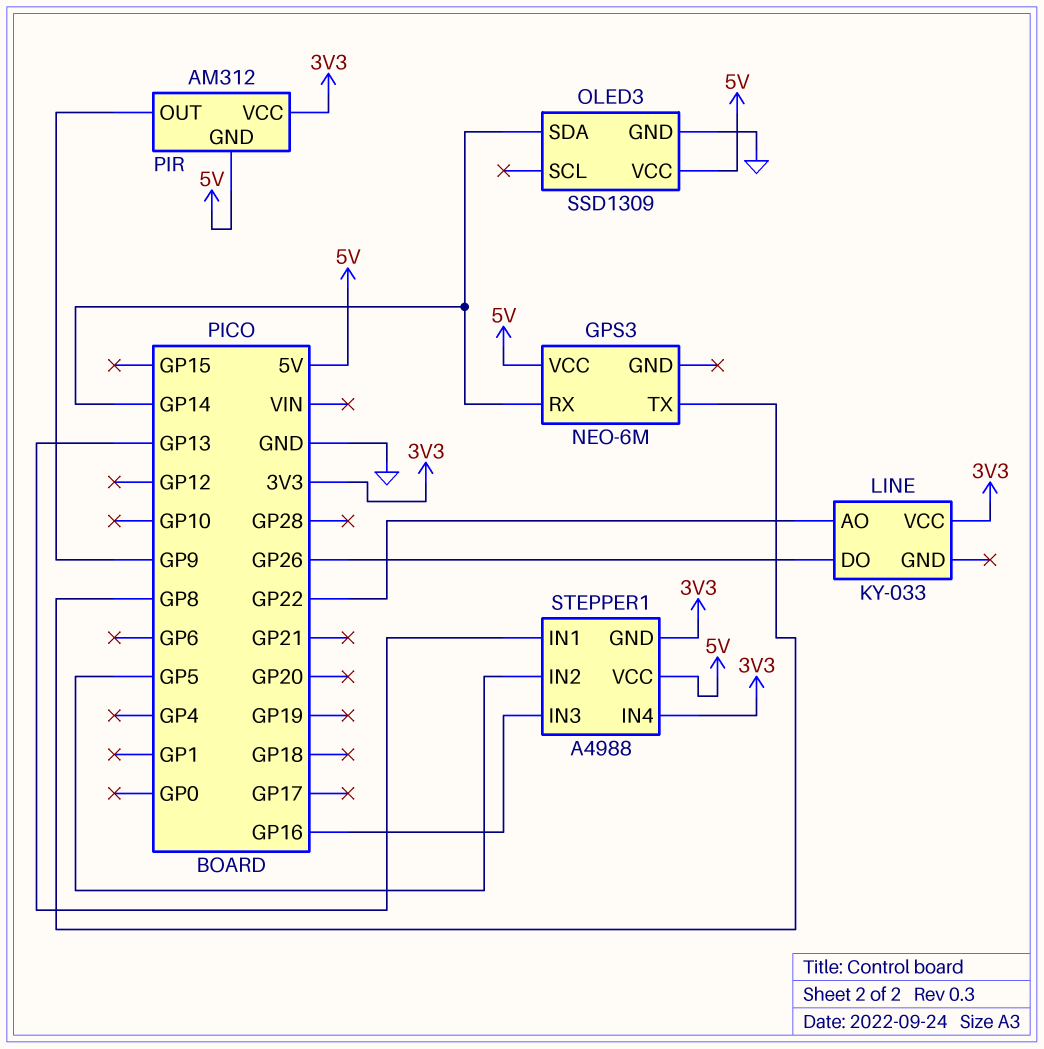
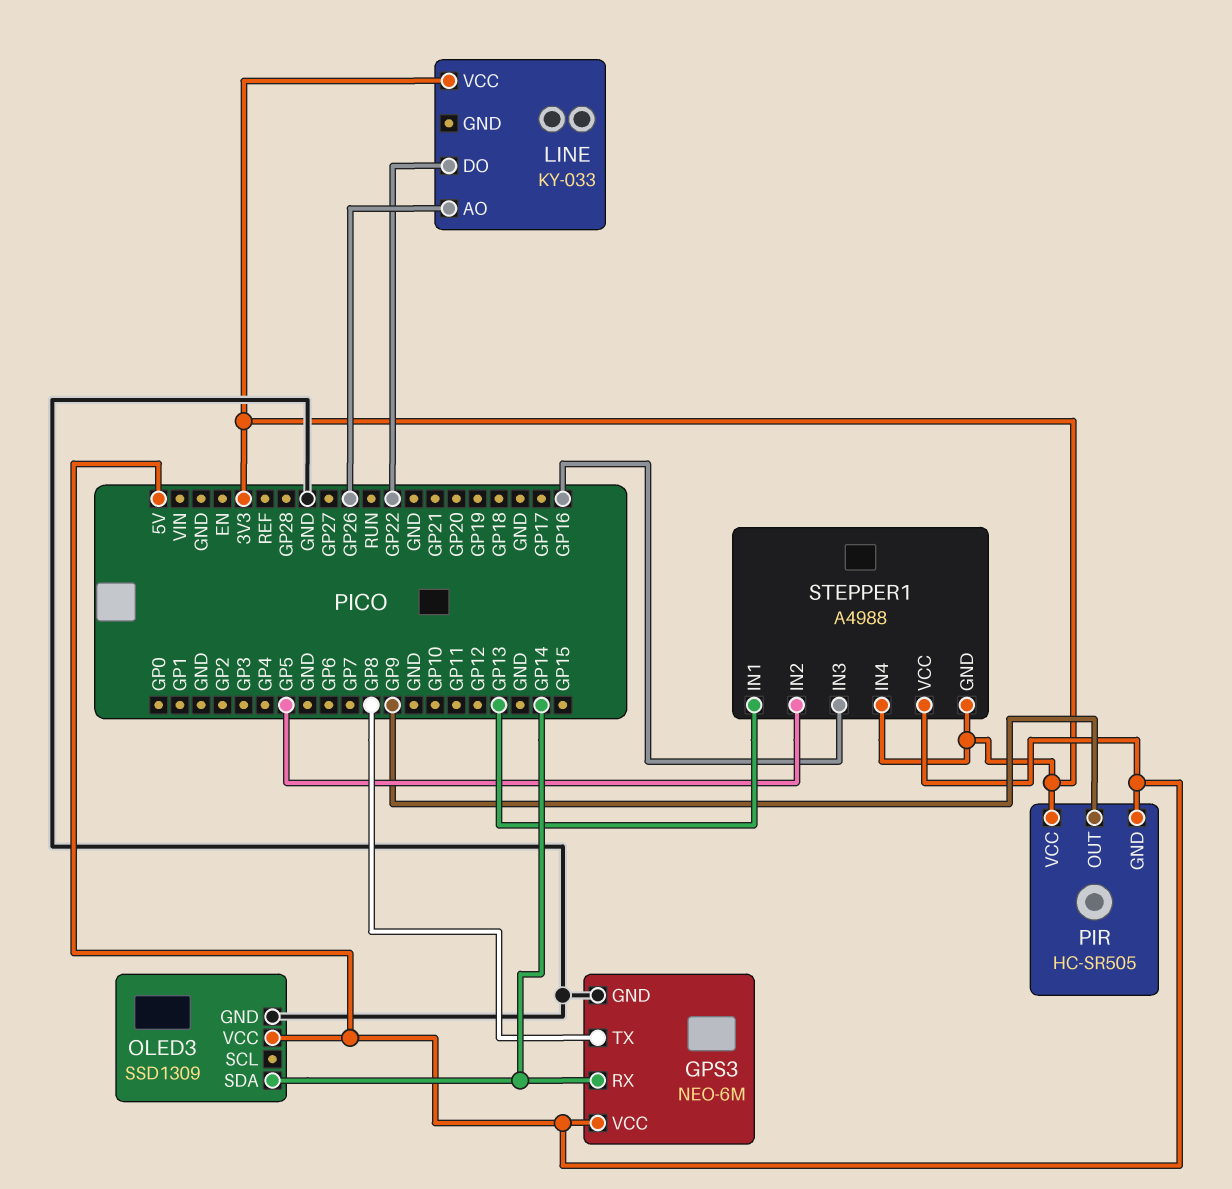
GPS3 pin GND: none -> GND
LINE pin AO: GP22 -> GP26
LINE pin DO: GP26 -> GP22
PIR: AM312 -> HC-SR505

